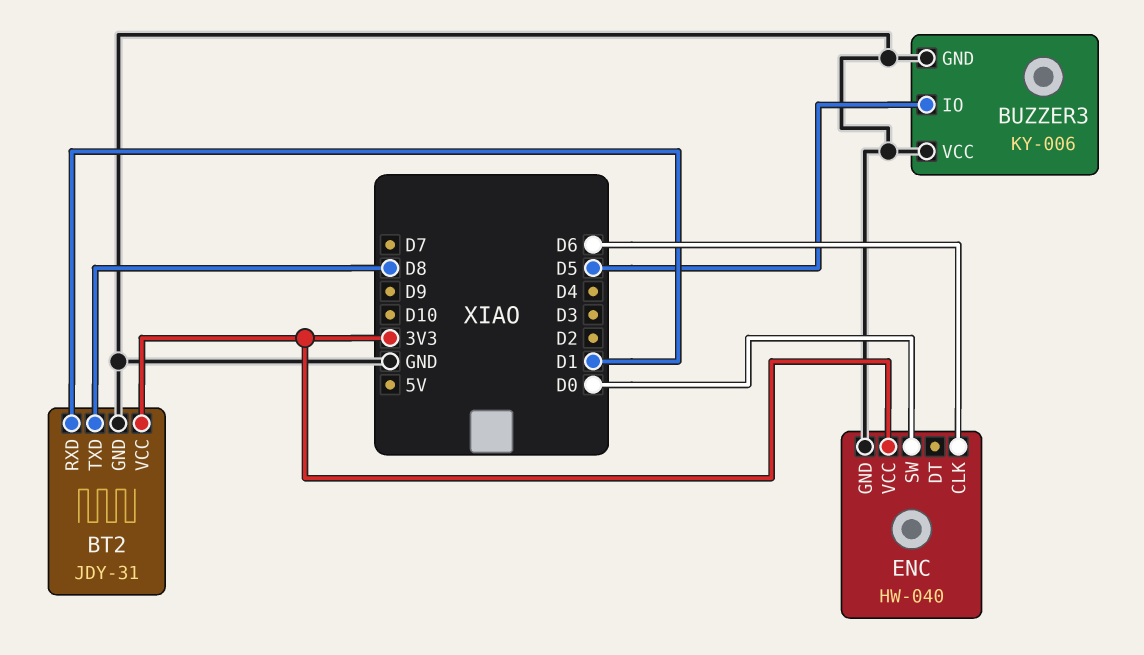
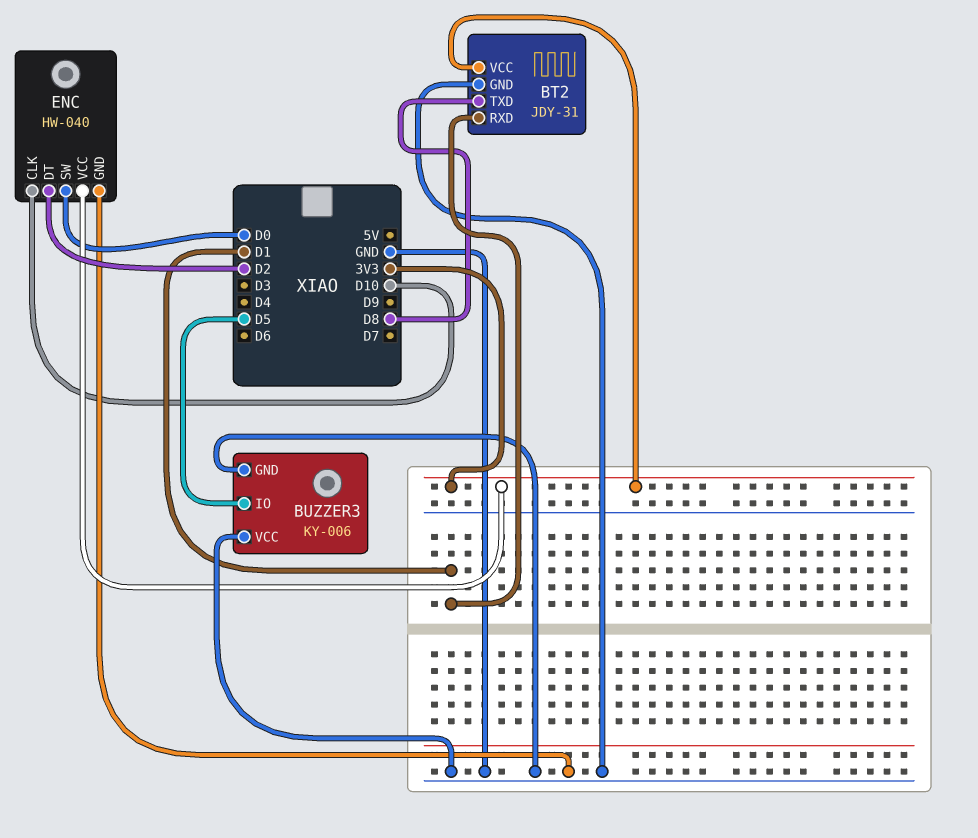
ENC pin CLK: D6 -> D10
ENC pin DT: none -> D2

